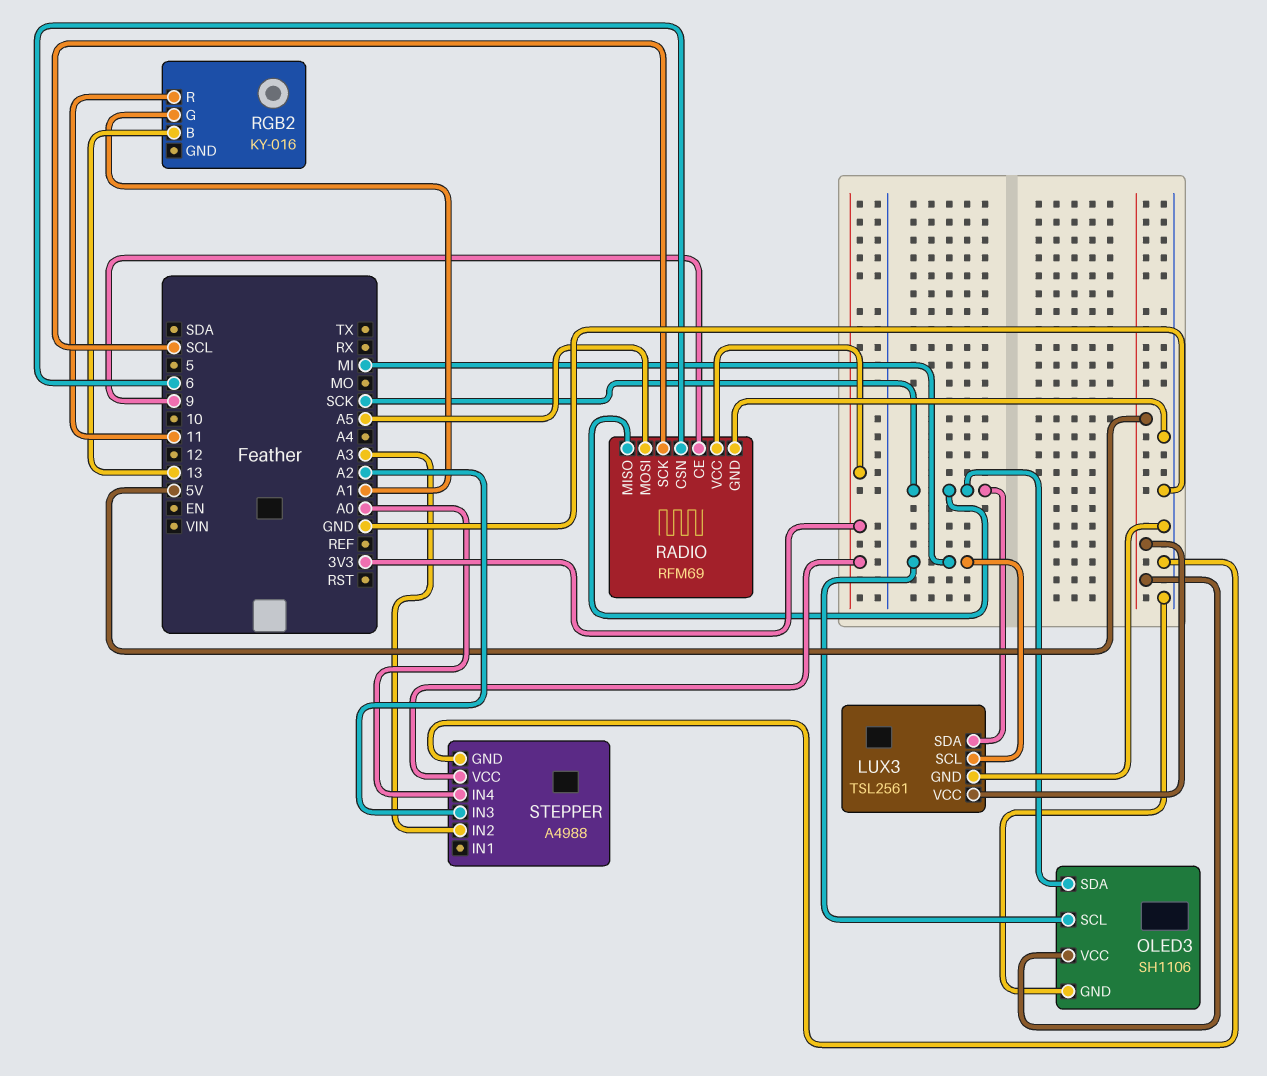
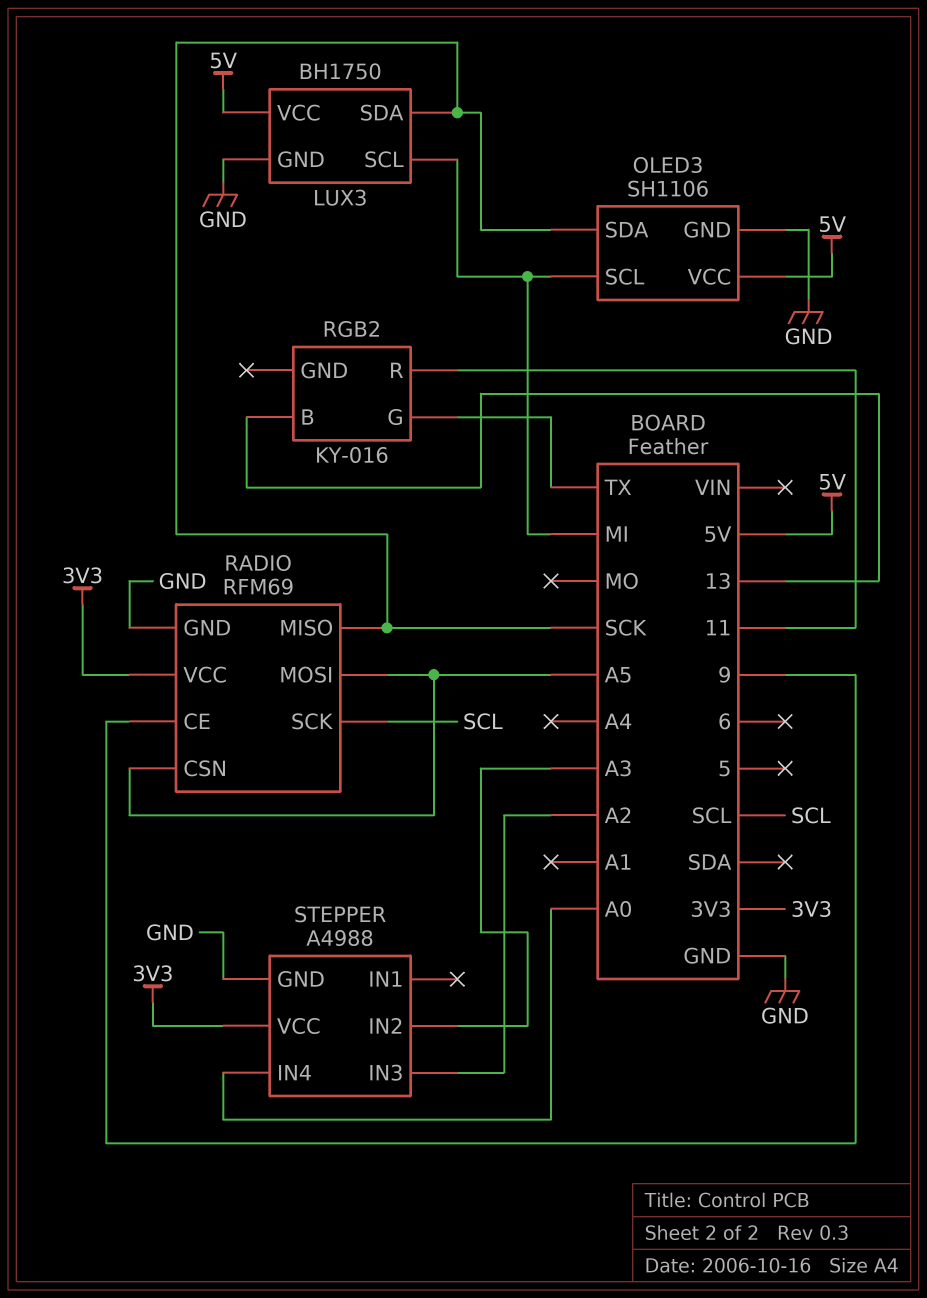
LUX3: TSL2561 -> BH1750
RADIO pin CSN: 6 -> A5
RGB2 pin G: A1 -> TX

